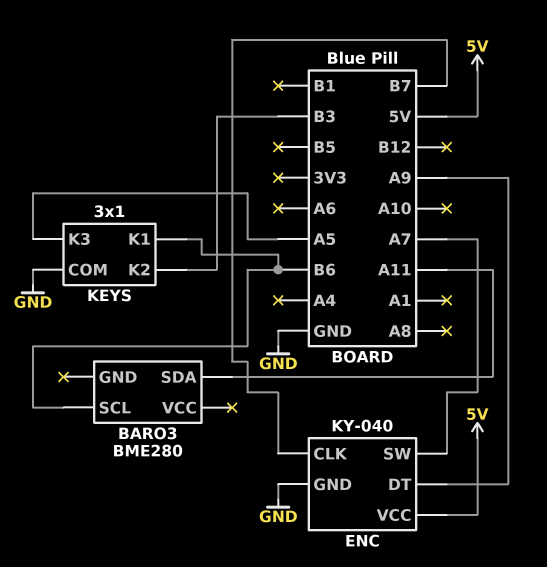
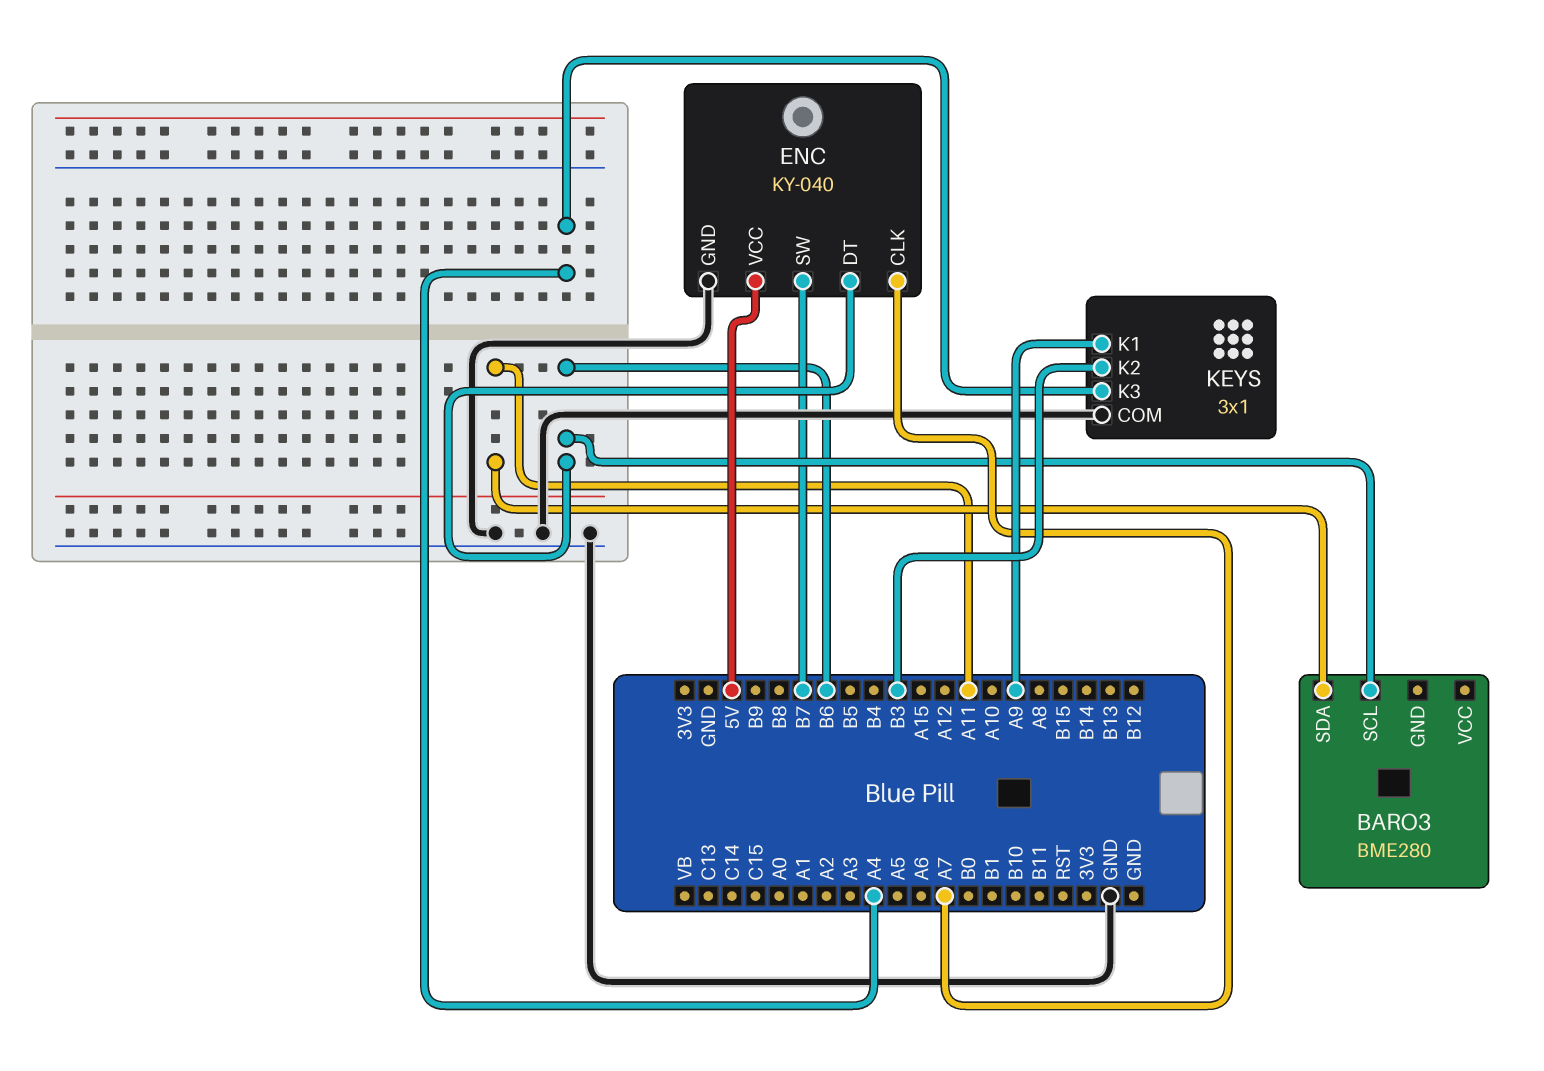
ENC pin CLK: B7 -> A7
ENC pin DT: A9 -> B6
ENC pin SW: A7 -> B7
KEYS pin K1: B6 -> A9
KEYS pin K3: A5 -> A4

